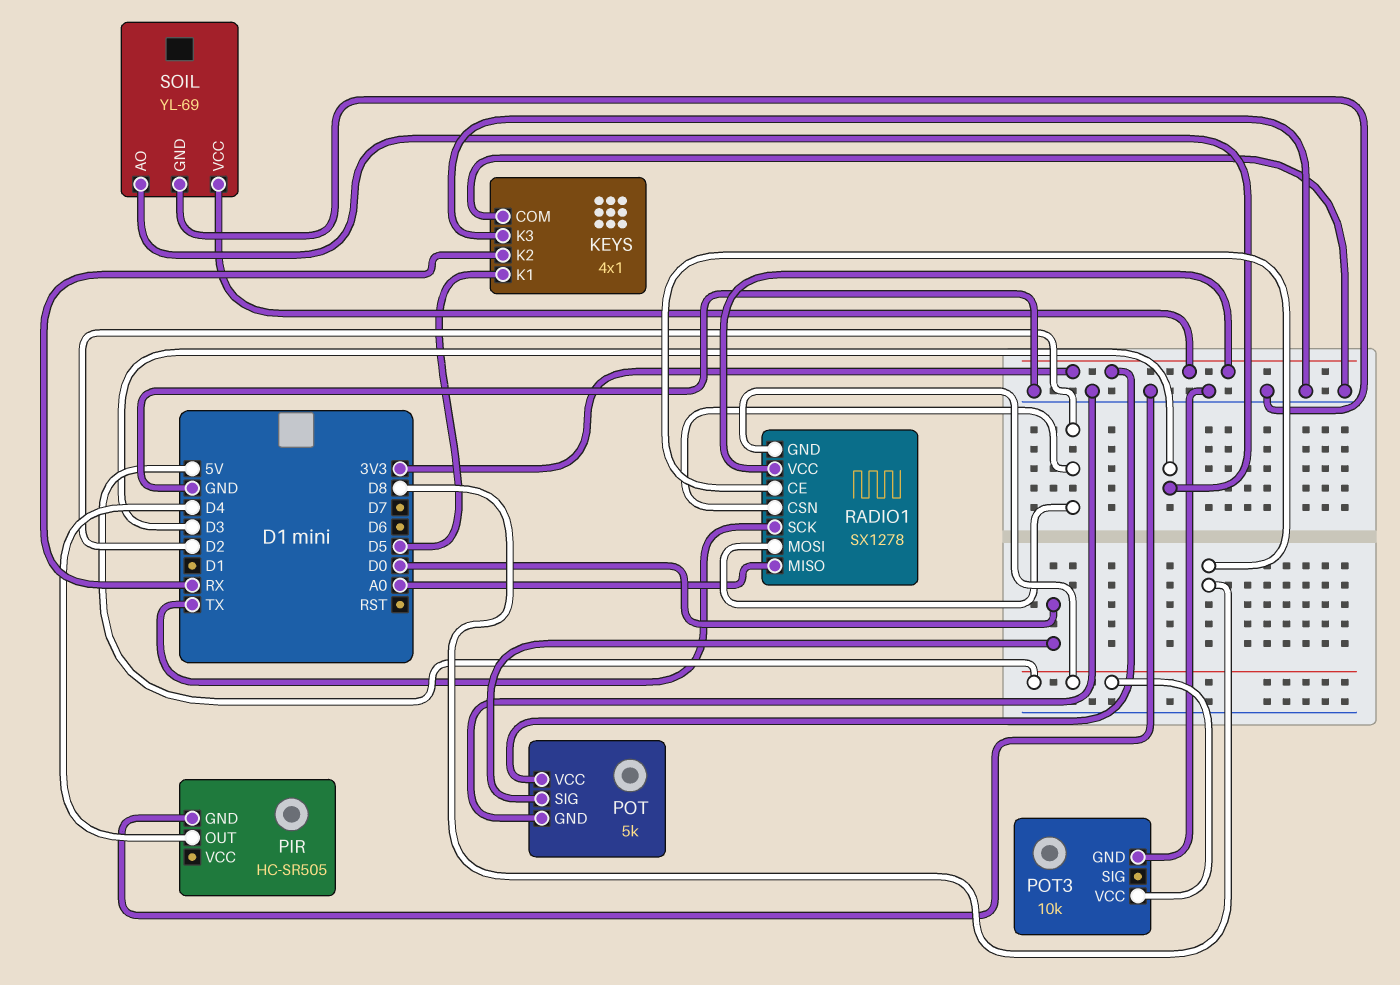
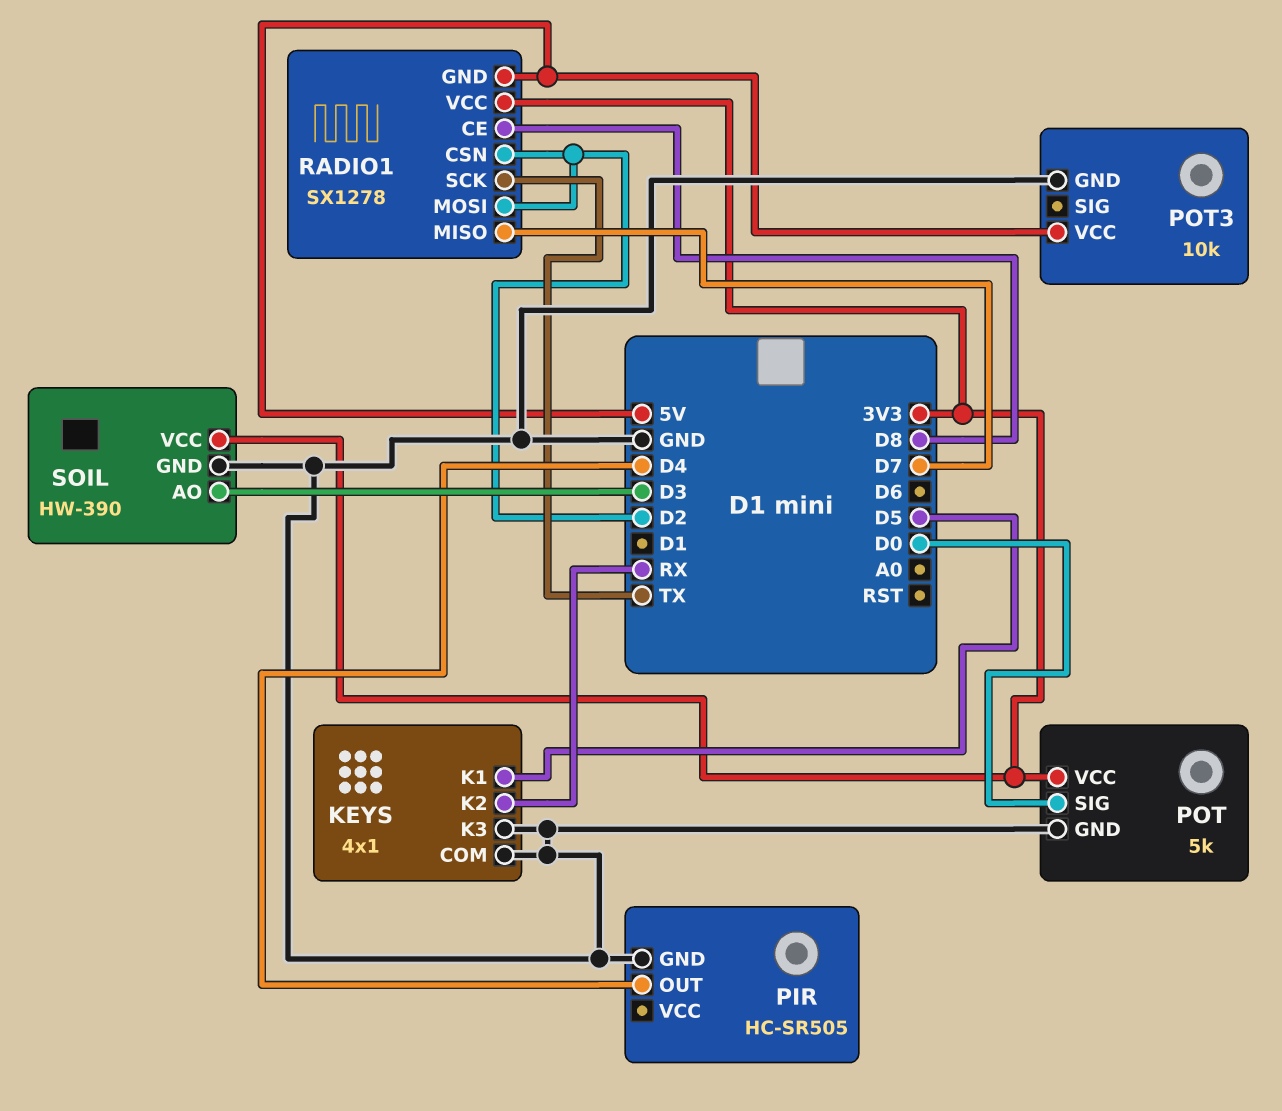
RADIO1 pin MISO: A0 -> D7
SOIL: YL-69 -> HW-390

